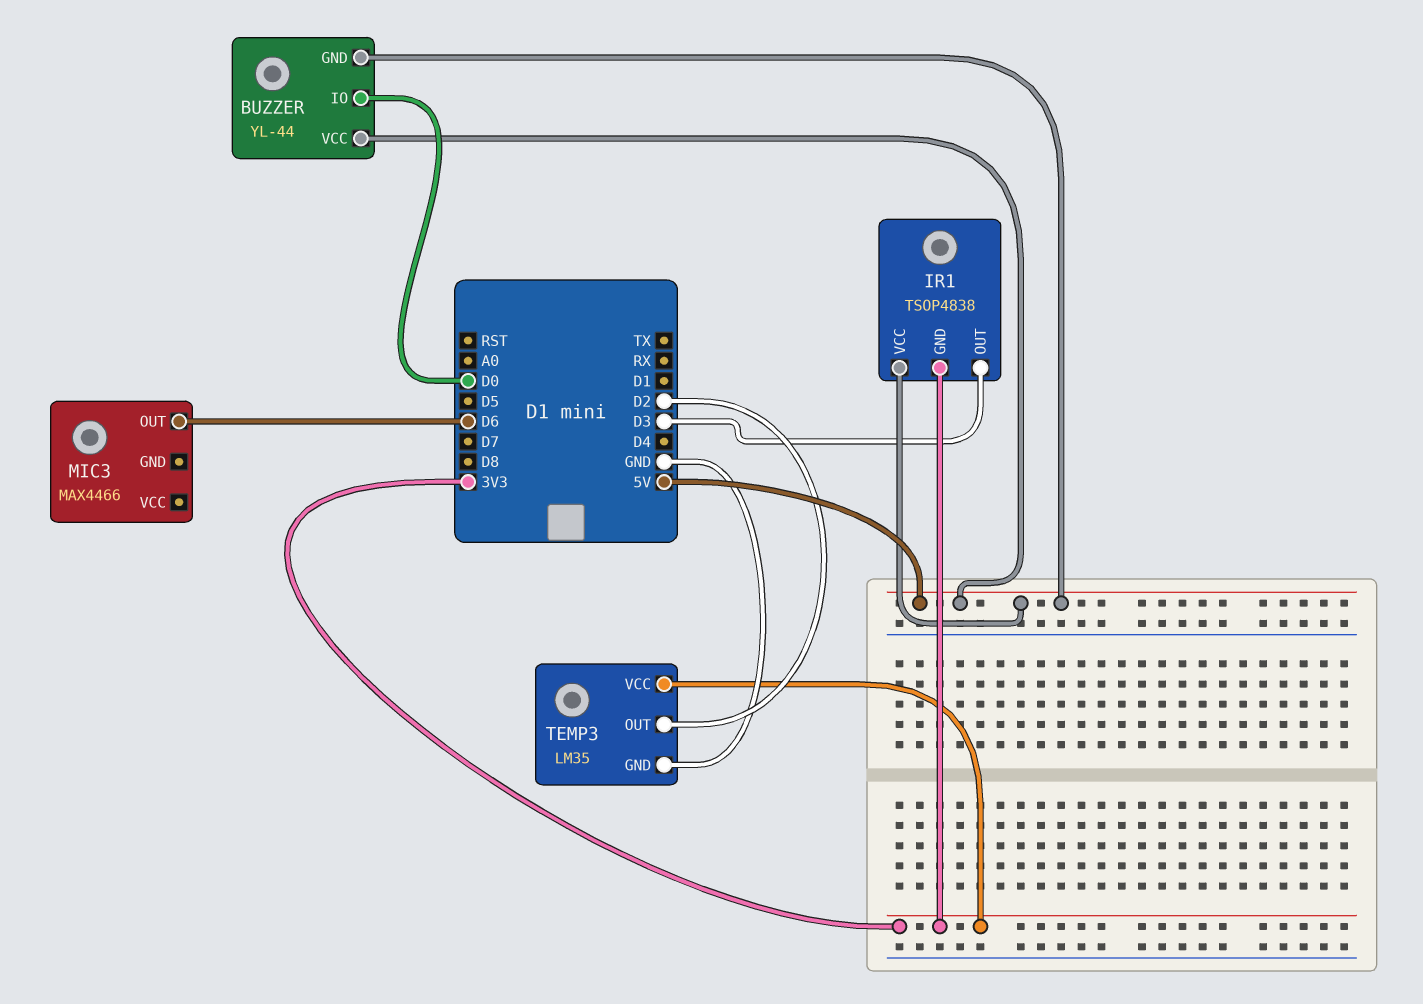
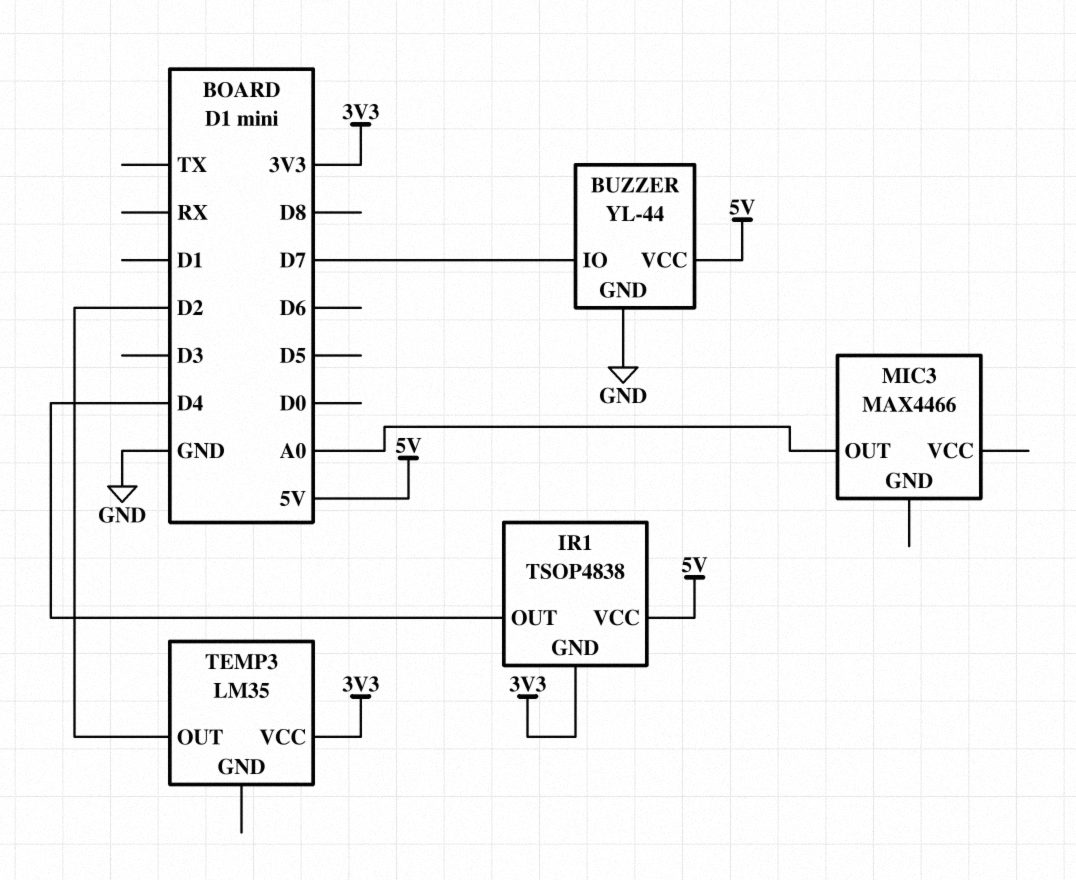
BUZZER pin GND: 5V -> GND
BUZZER pin IO: D0 -> D7
IR1 pin OUT: D3 -> D4
MIC3 pin OUT: D6 -> A0
TEMP3 pin GND: GND -> none

